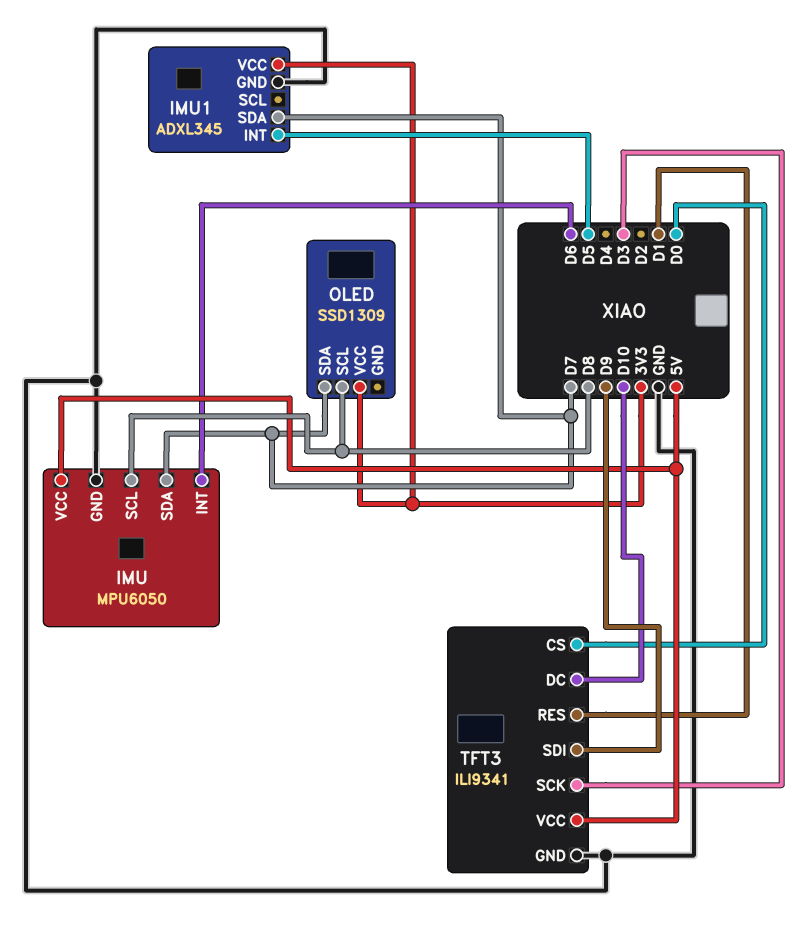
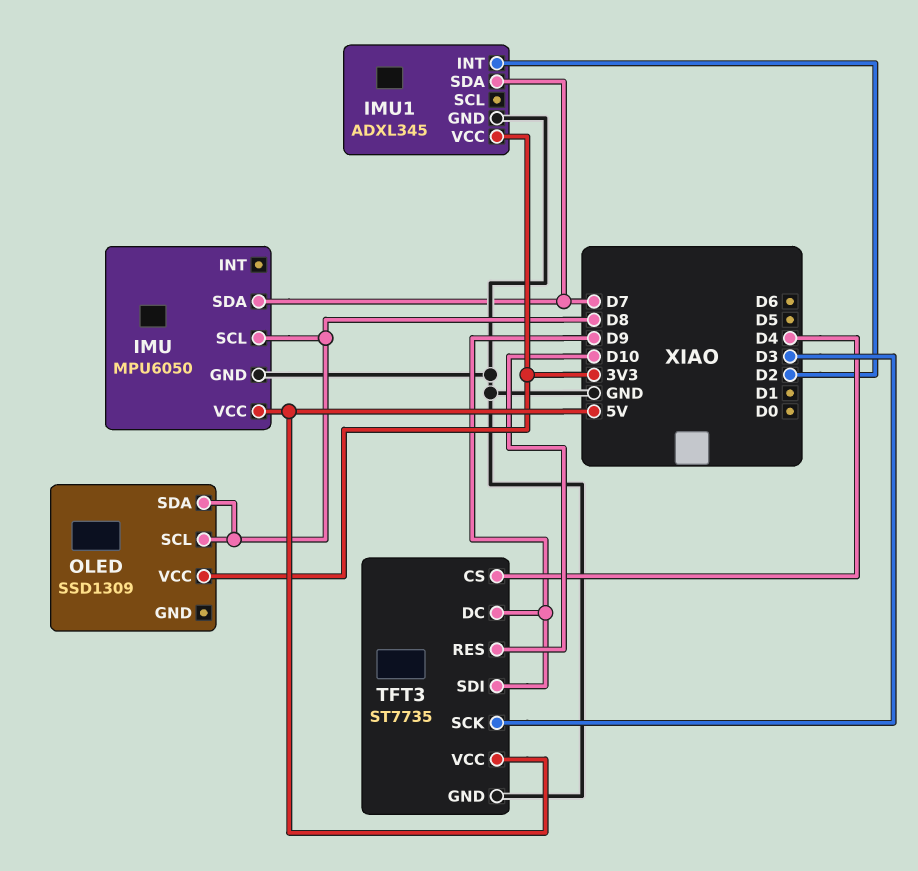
IMU pin INT: D6 -> none
IMU1 pin INT: D5 -> D2
OLED pin SDA: D7 -> D8
TFT3: ILI9341 -> ST7735
TFT3 pin CS: D0 -> D4
TFT3 pin DC: D10 -> D9
TFT3 pin RES: D1 -> D10

